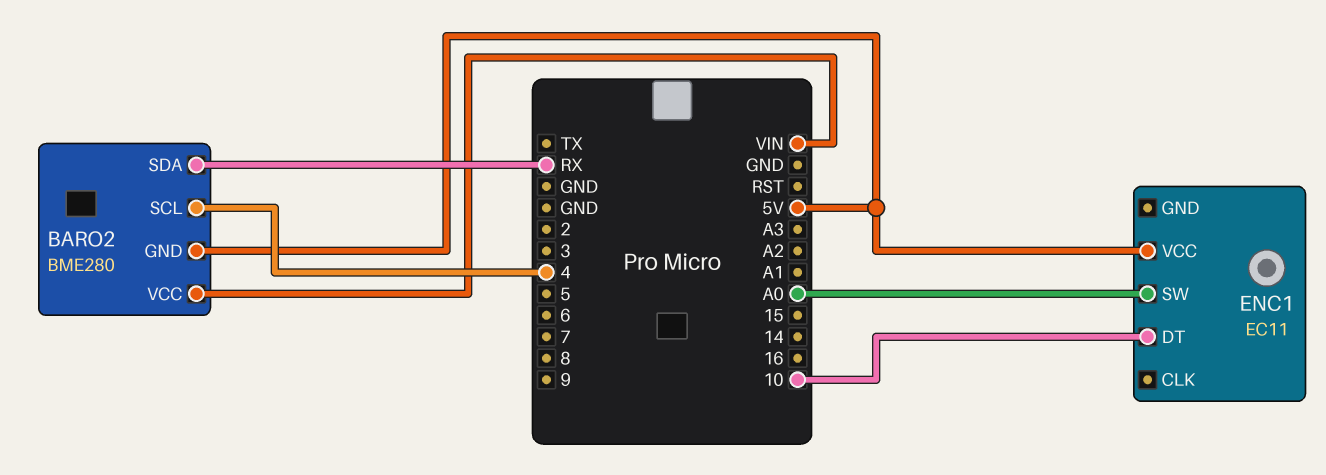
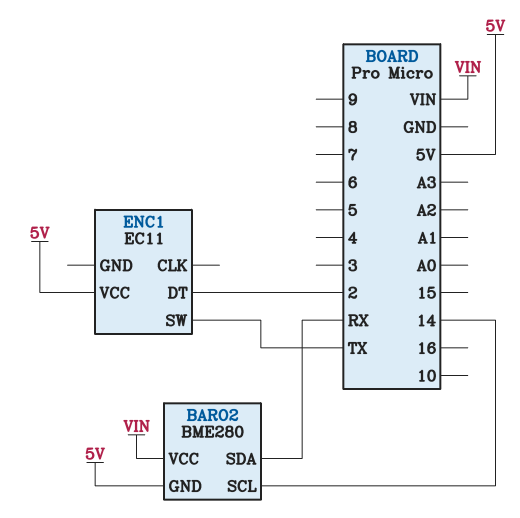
BARO2 pin SCL: 4 -> 14
ENC1 pin DT: 10 -> 2
ENC1 pin SW: A0 -> TX

